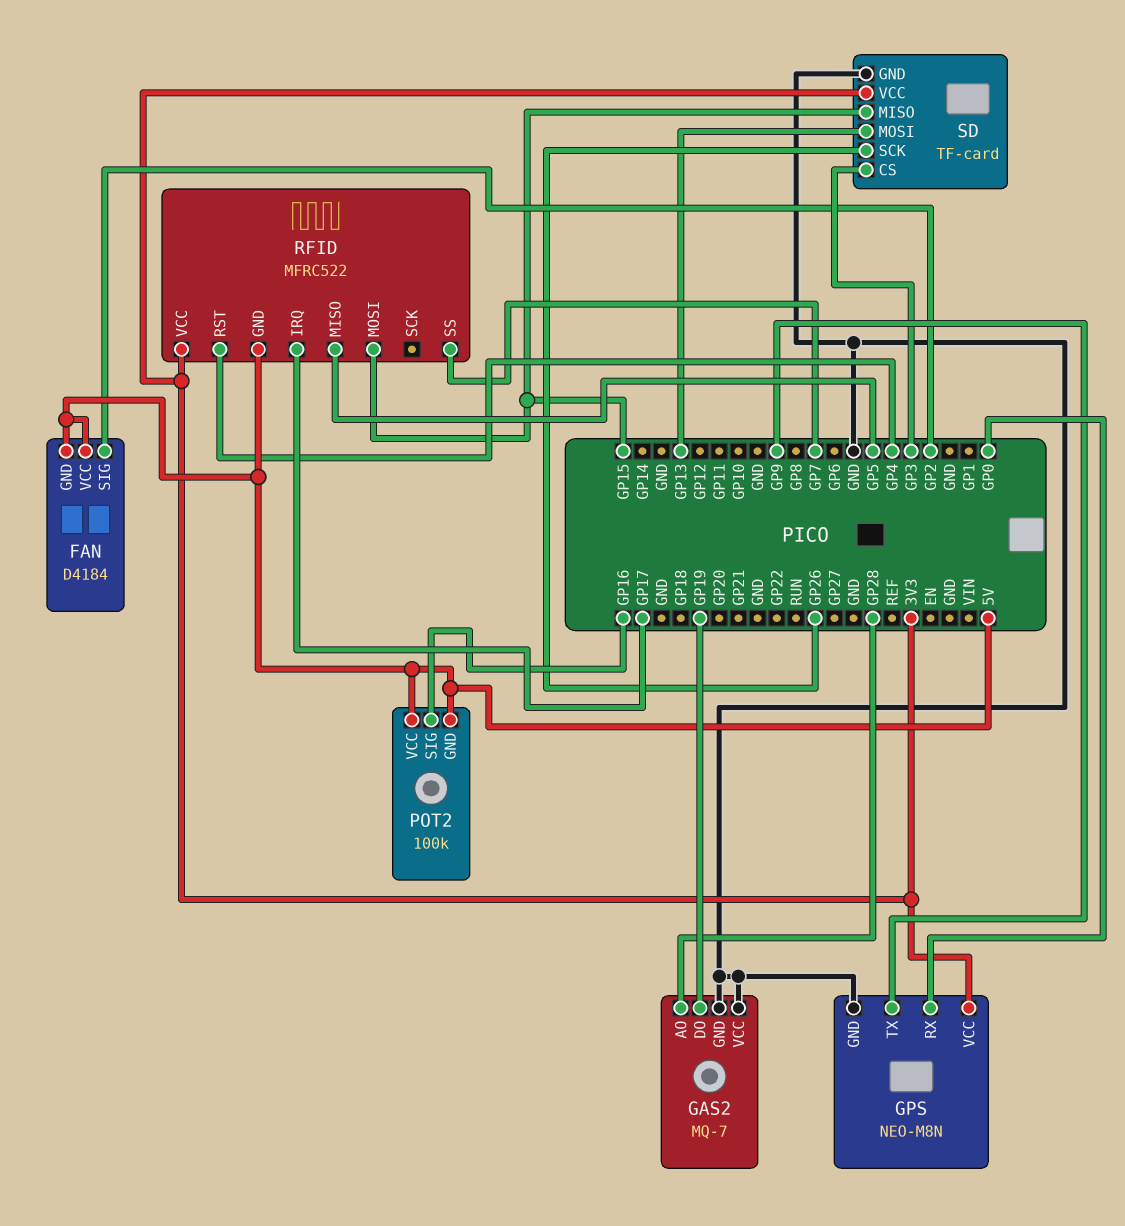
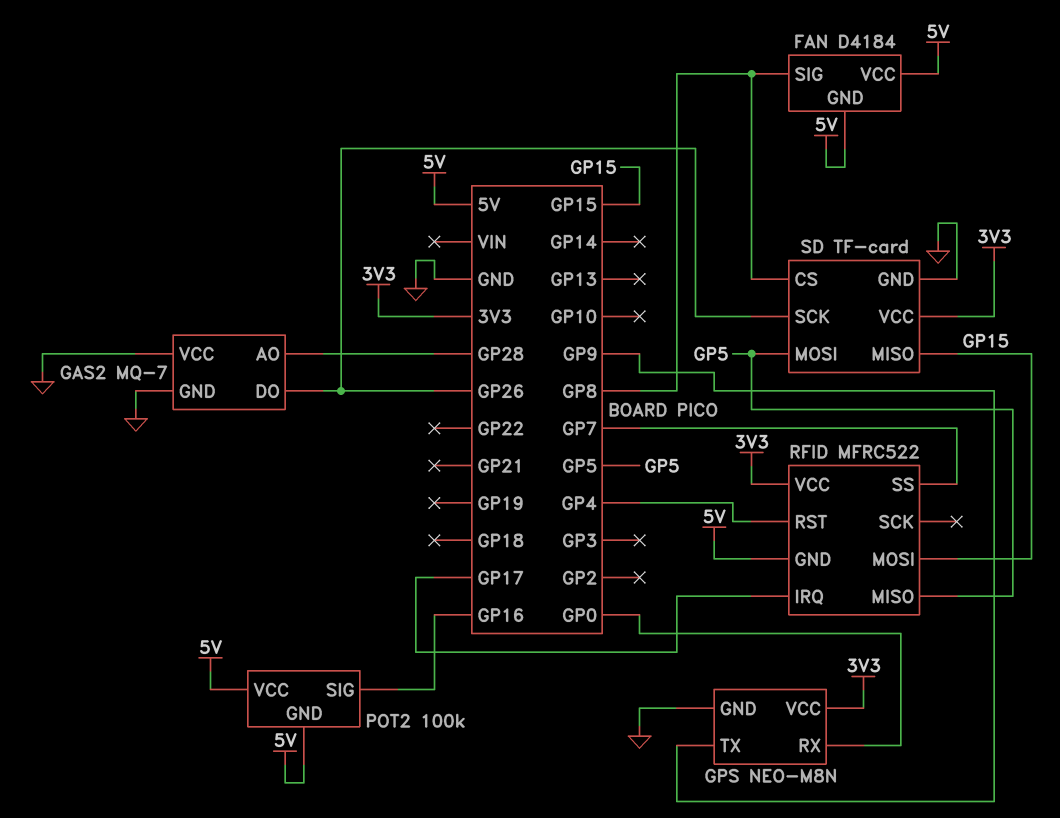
FAN pin SIG: GP2 -> GP8
GAS2 pin DO: GP19 -> GP26
SD pin CS: GP3 -> GP8
SD pin MOSI: GP13 -> GP5

